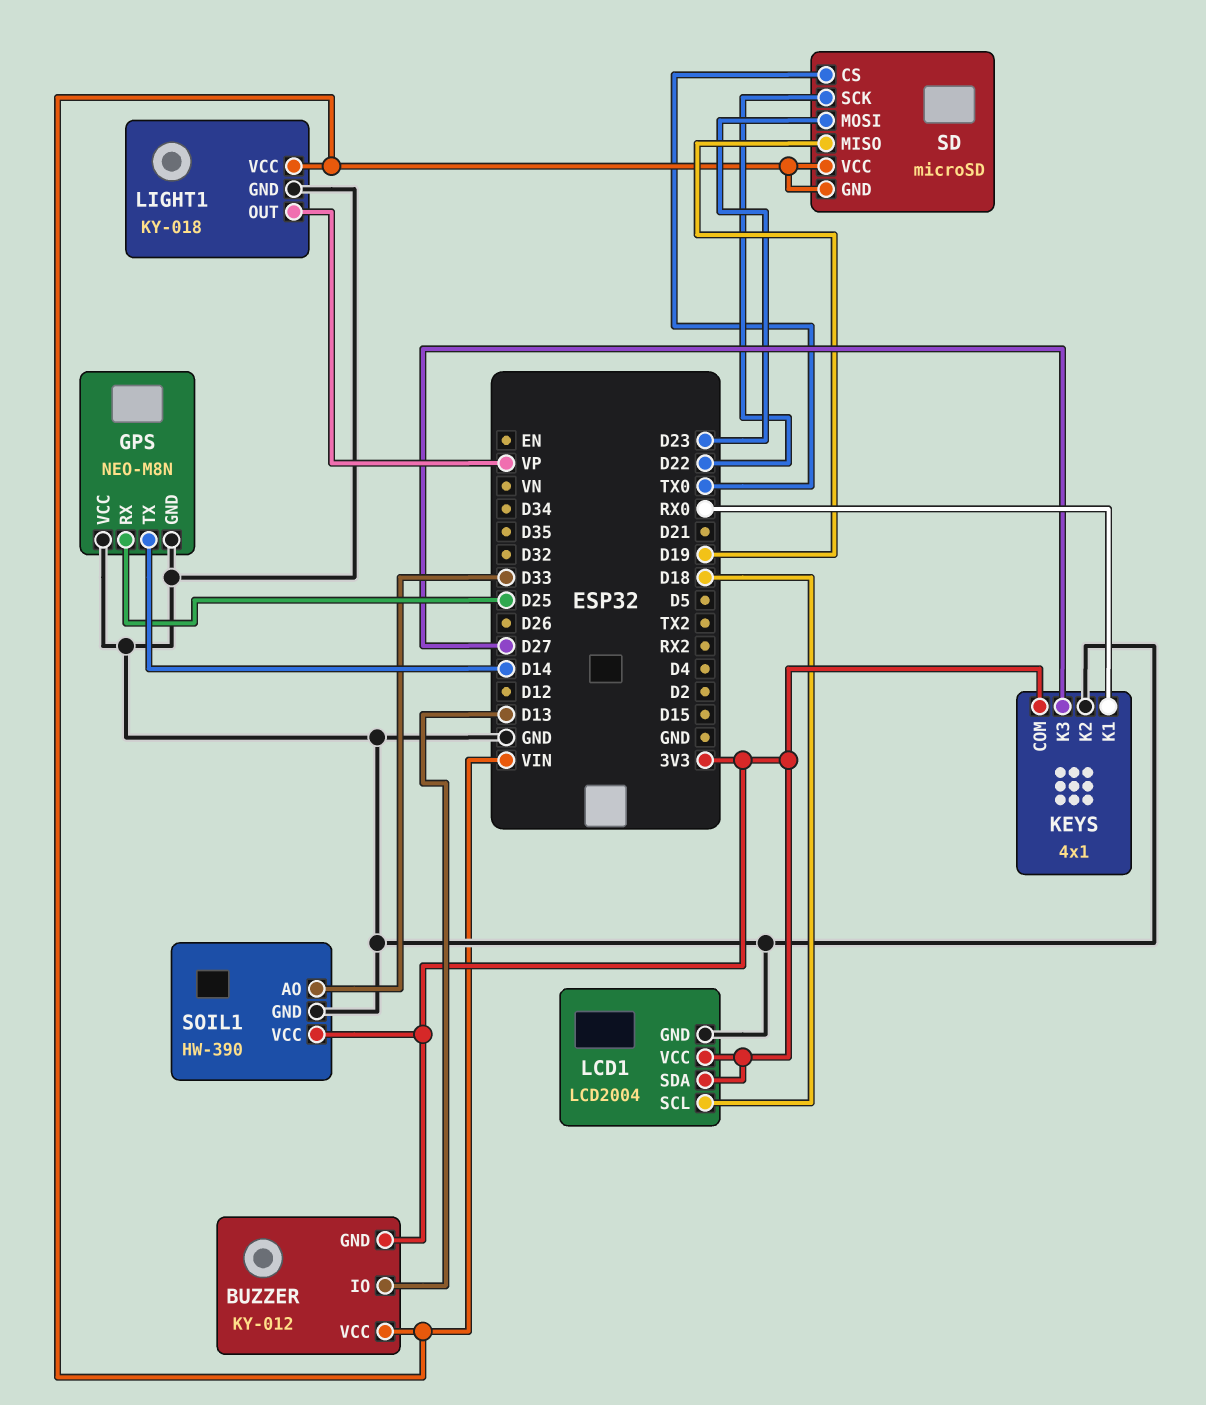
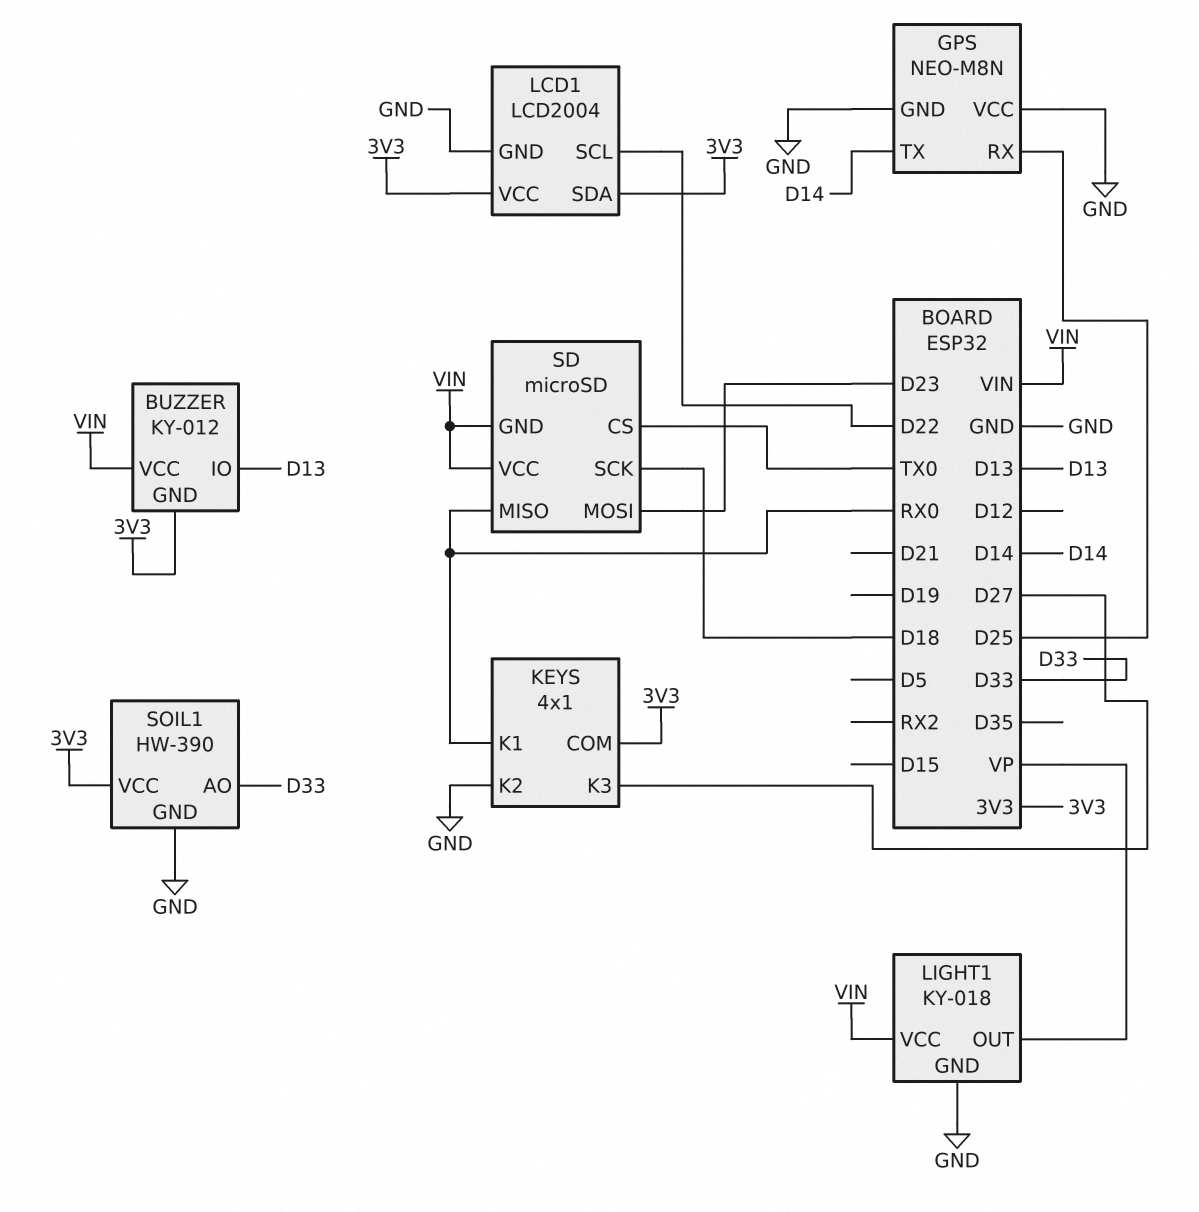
LCD1 pin SCL: D18 -> D22
SD pin MISO: D19 -> RX0
SD pin SCK: D22 -> D18

